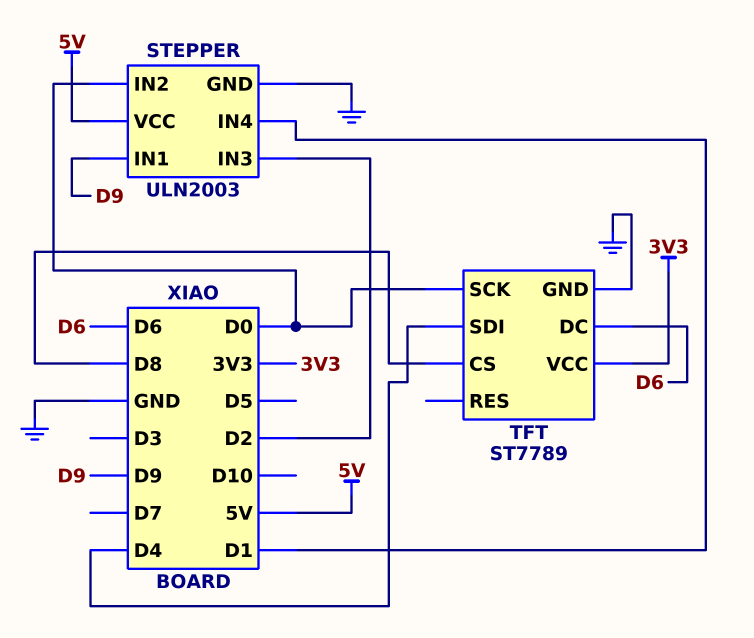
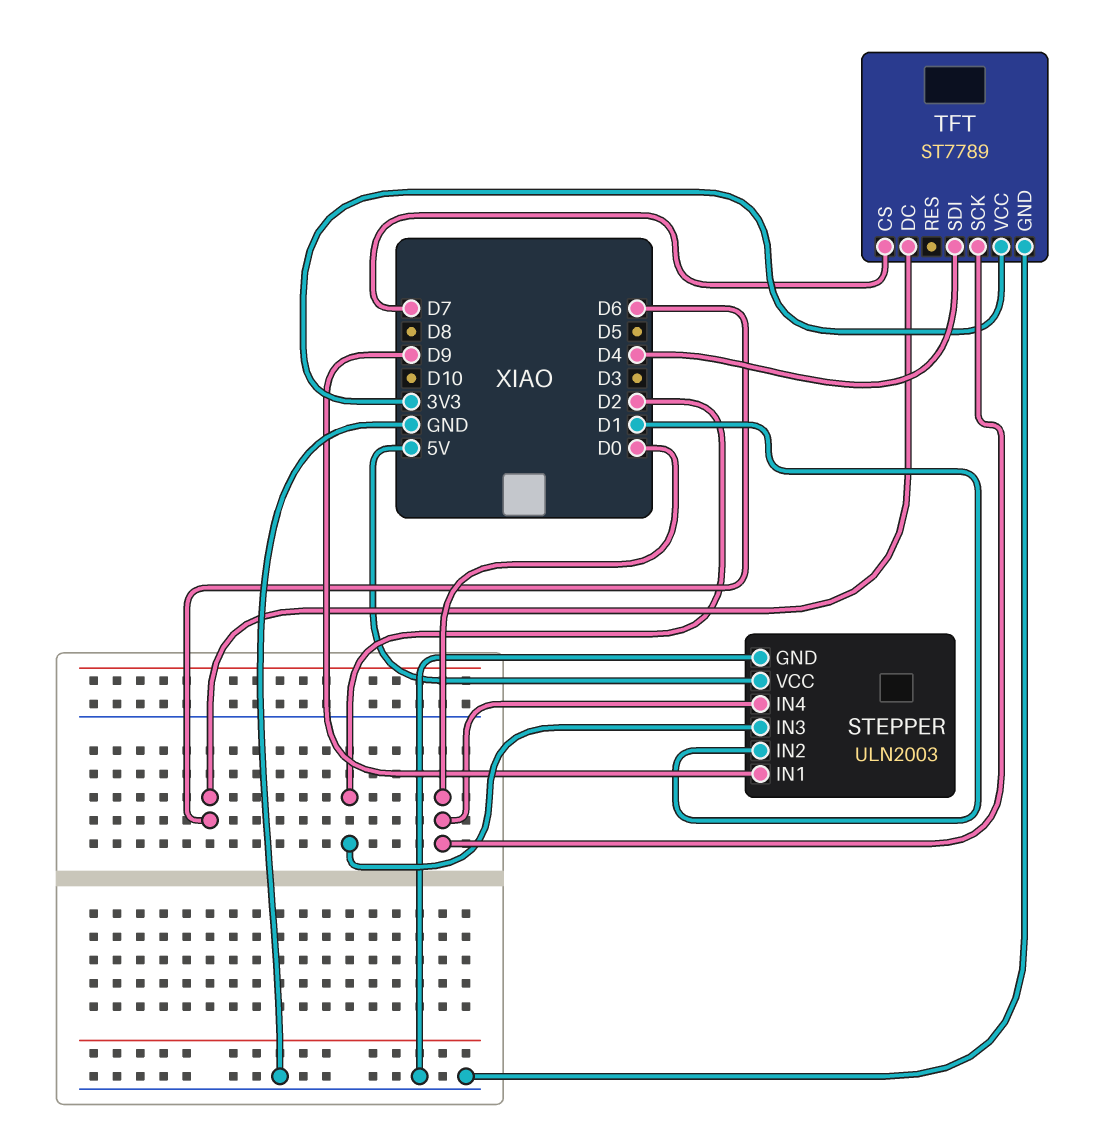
STEPPER pin IN2: D0 -> D1
STEPPER pin IN4: D1 -> D0
TFT pin CS: D8 -> D7

